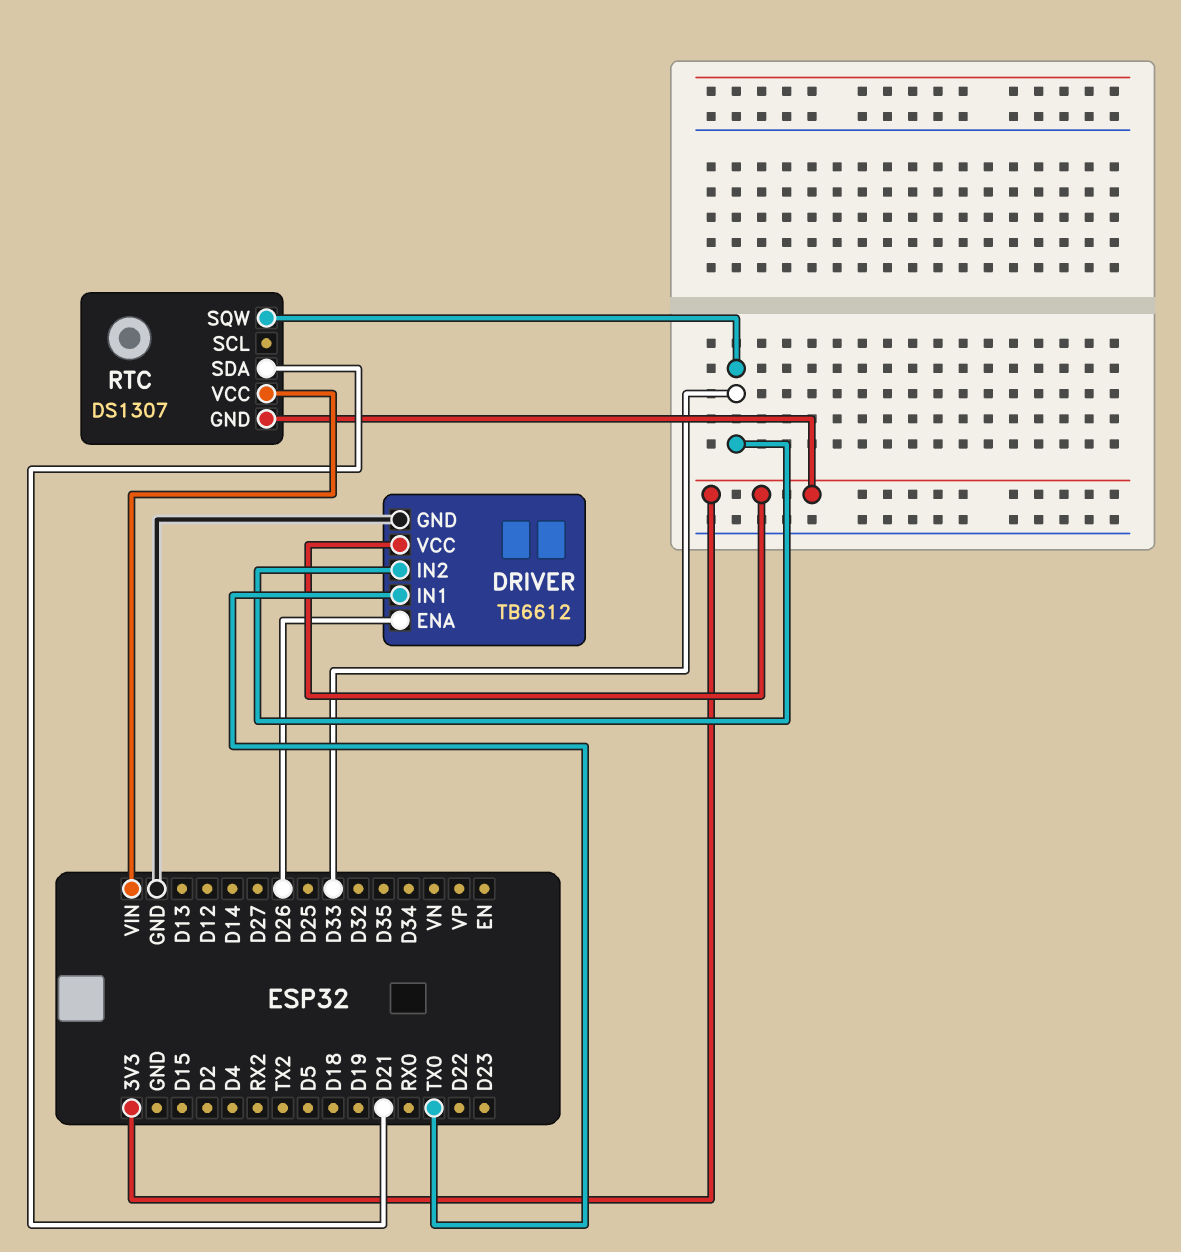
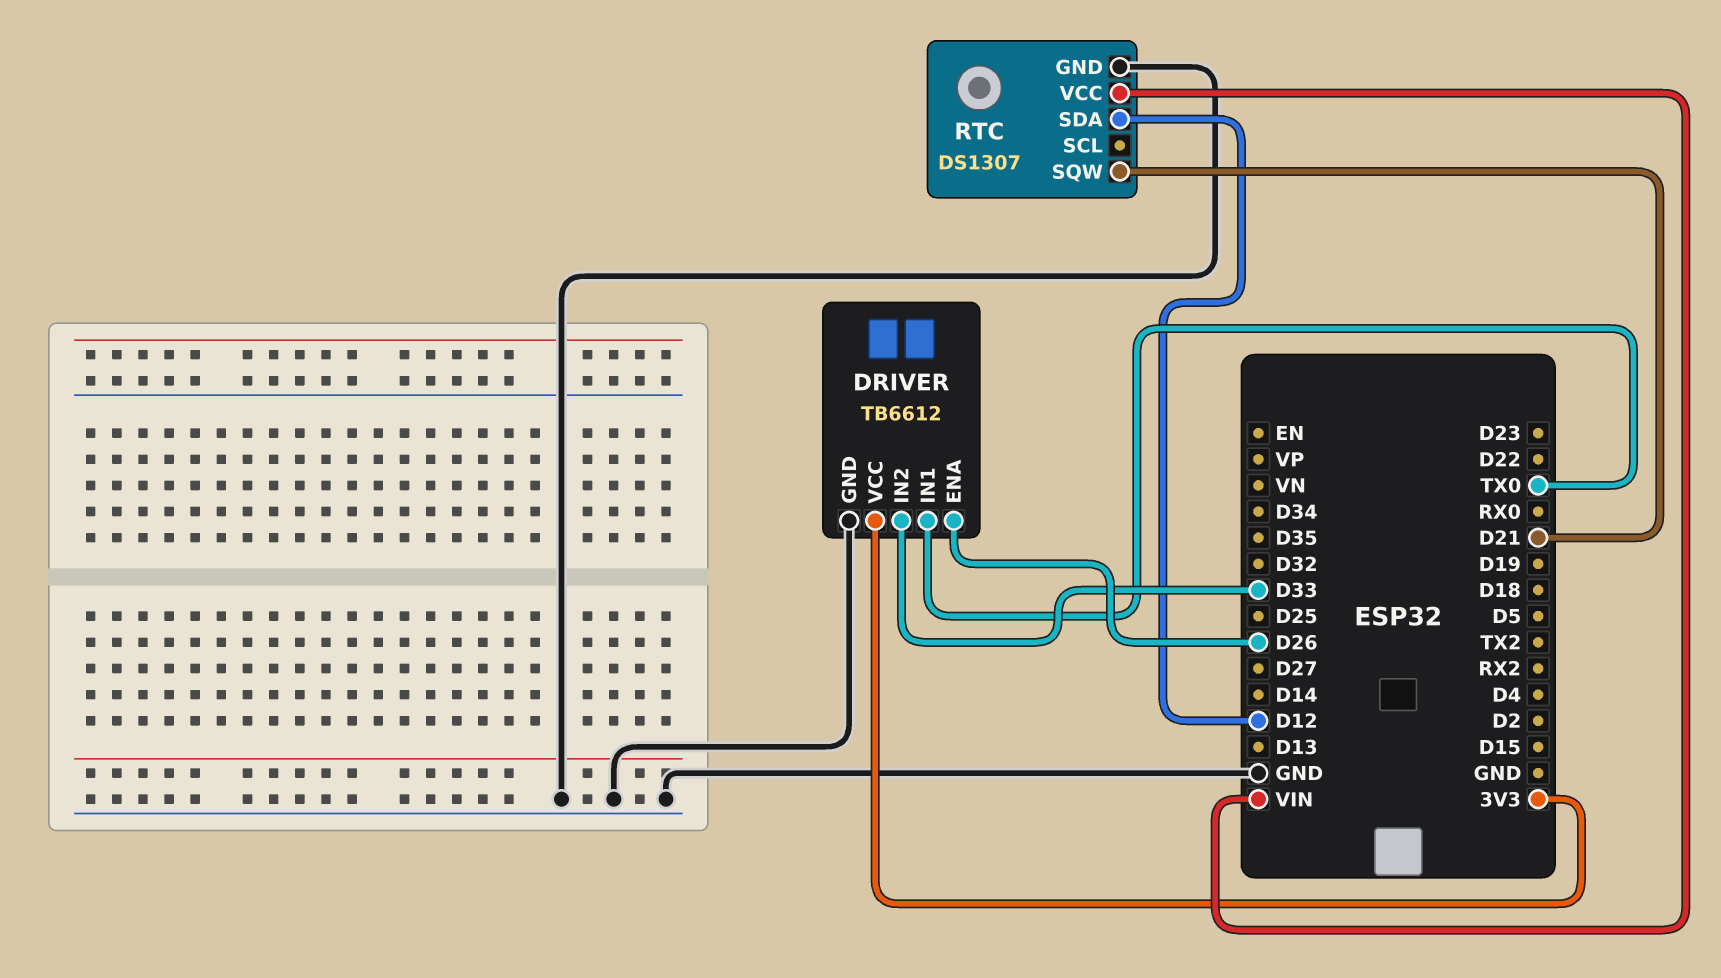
RTC pin GND: 3V3 -> GND
RTC pin SDA: D21 -> D12
RTC pin SQW: D33 -> D21

